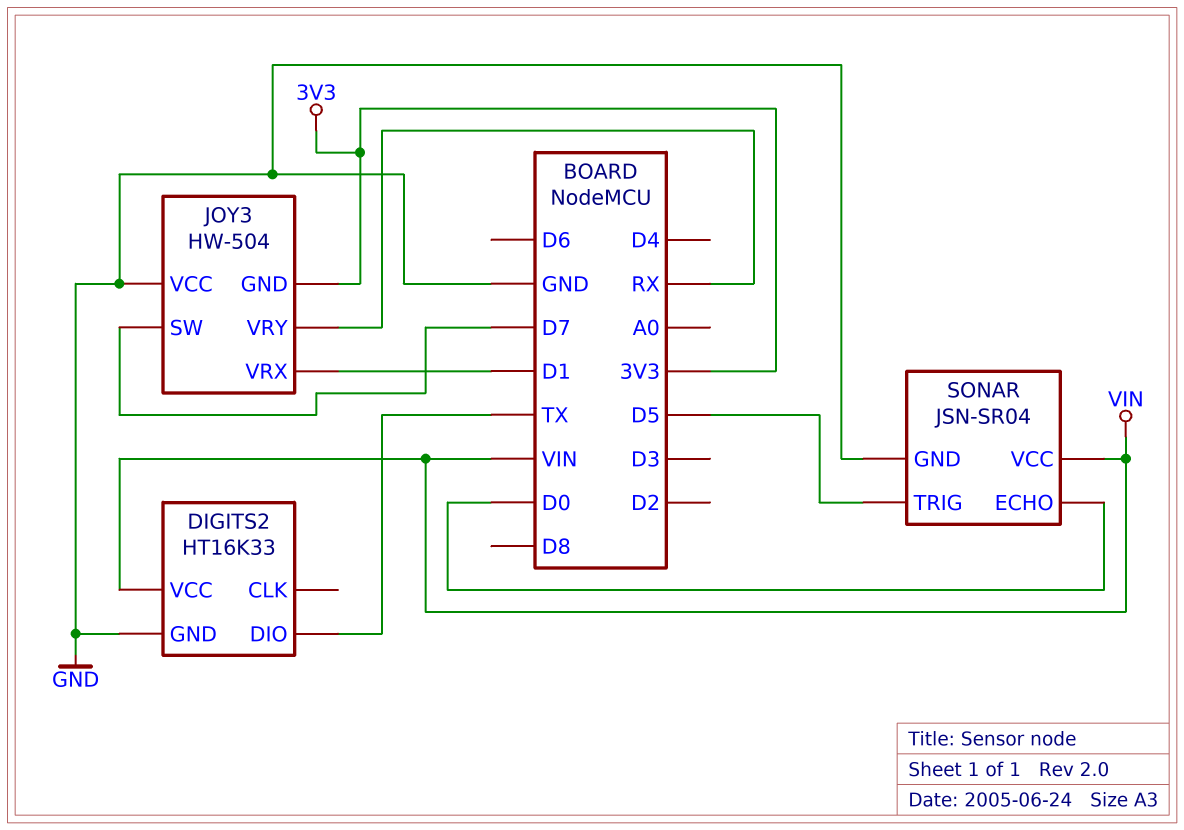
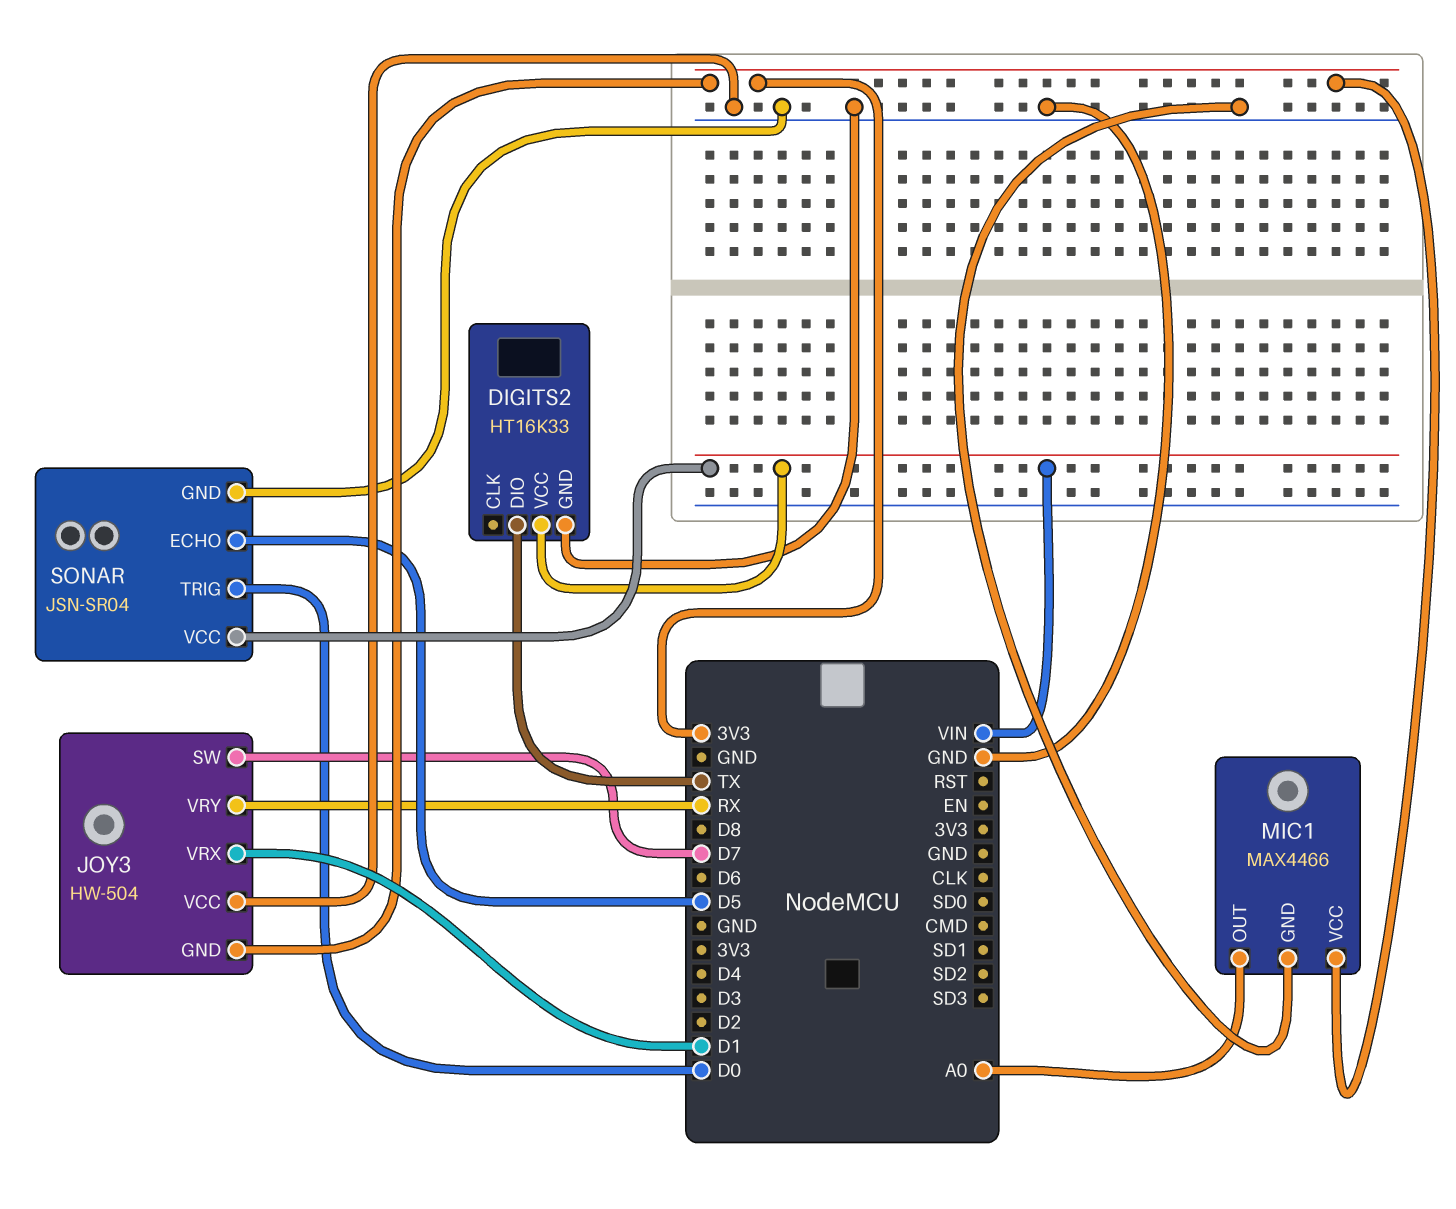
MIC1: none -> MAX4466
MIC1 pin GND: none -> GND
MIC1 pin OUT: none -> A0
MIC1 pin VCC: none -> 3V3
SONAR pin ECHO: D0 -> D5
SONAR pin TRIG: D5 -> D0

